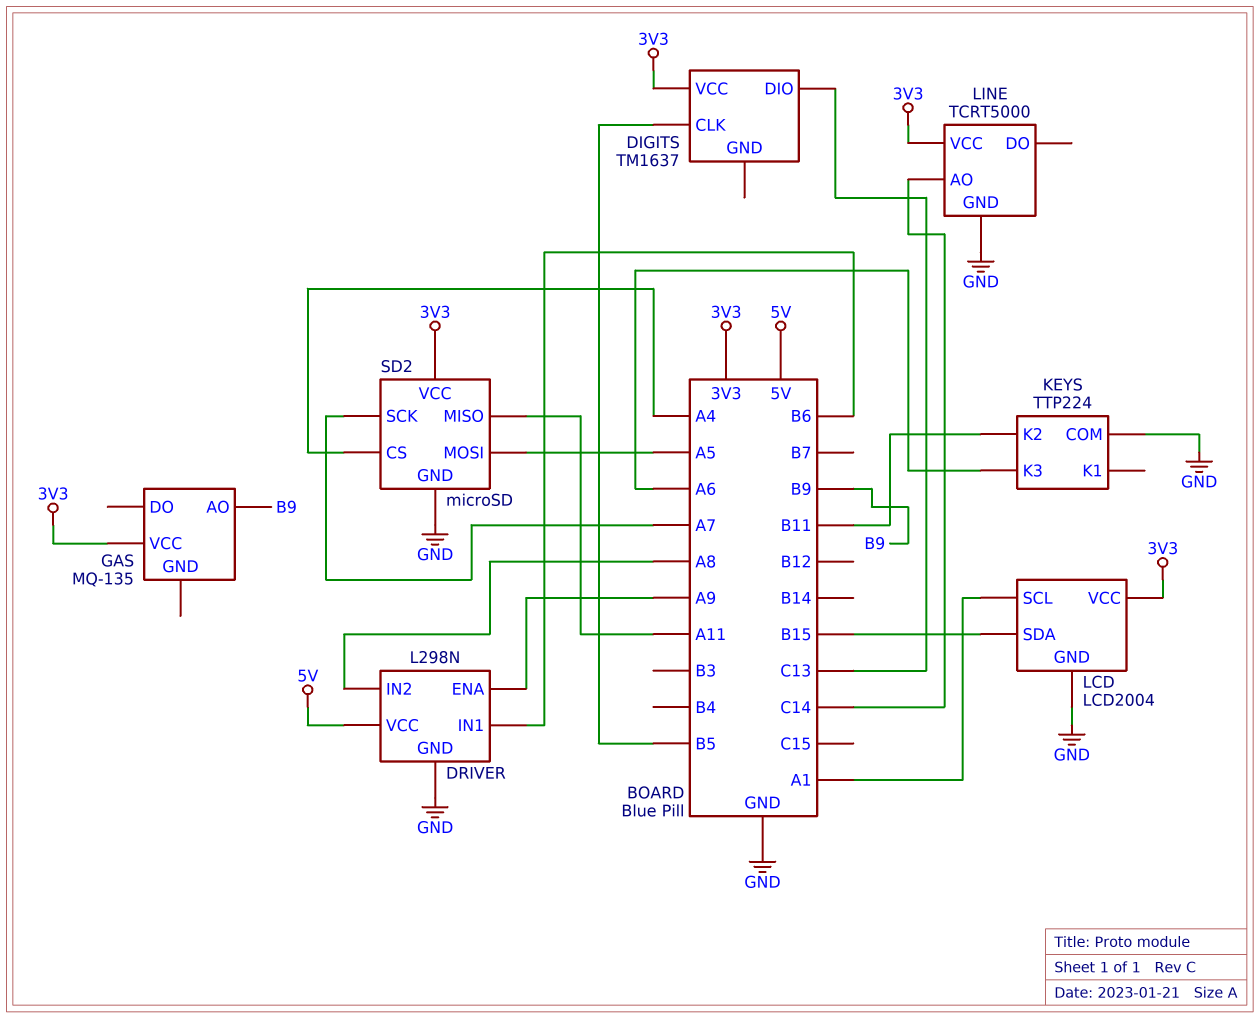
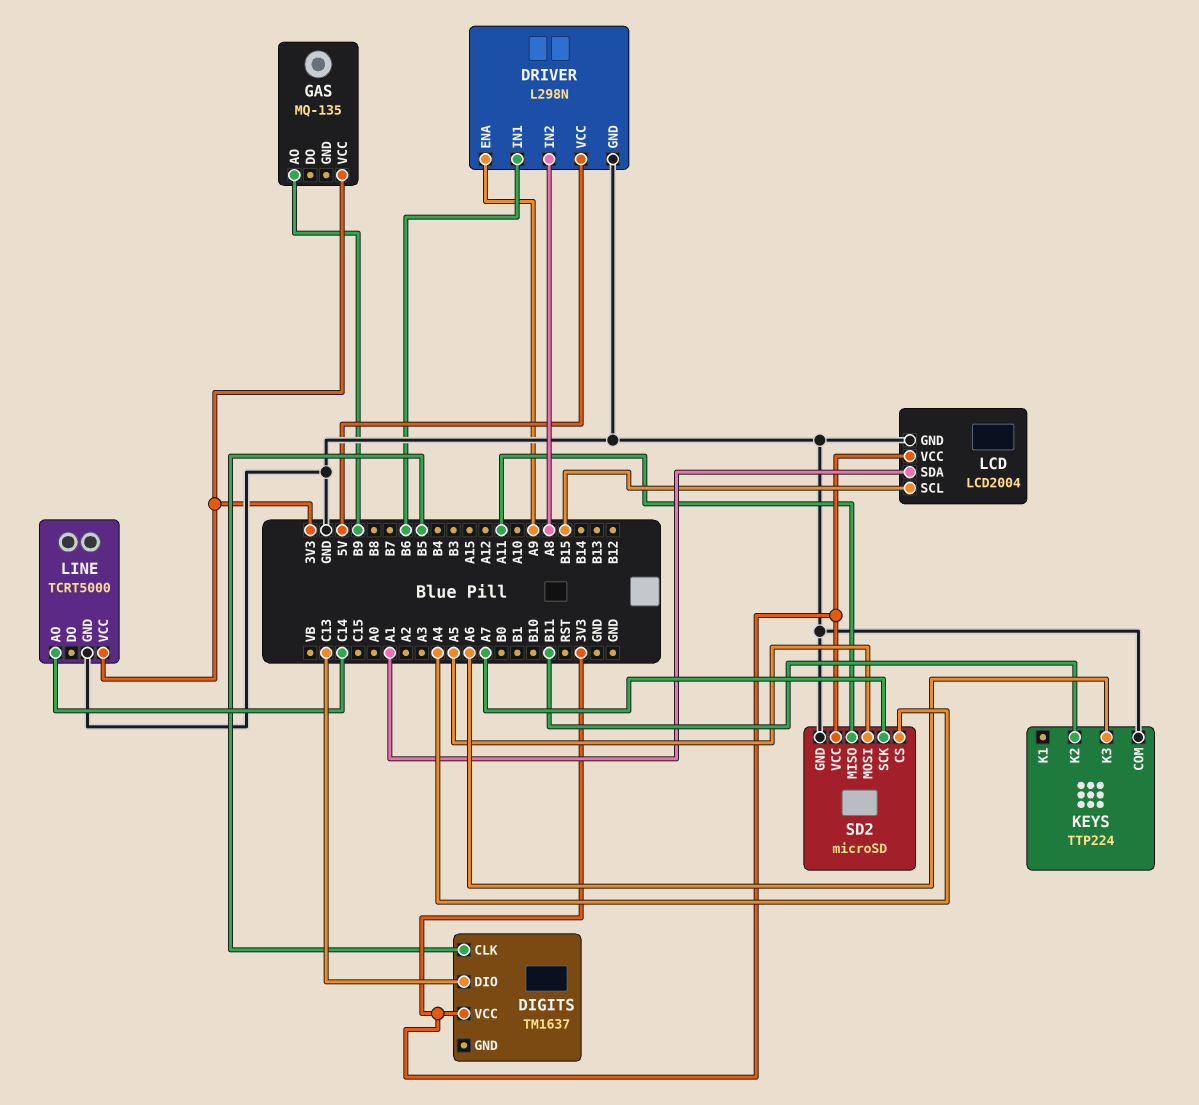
LCD pin SCL: A1 -> B15
LCD pin SDA: B15 -> A1

